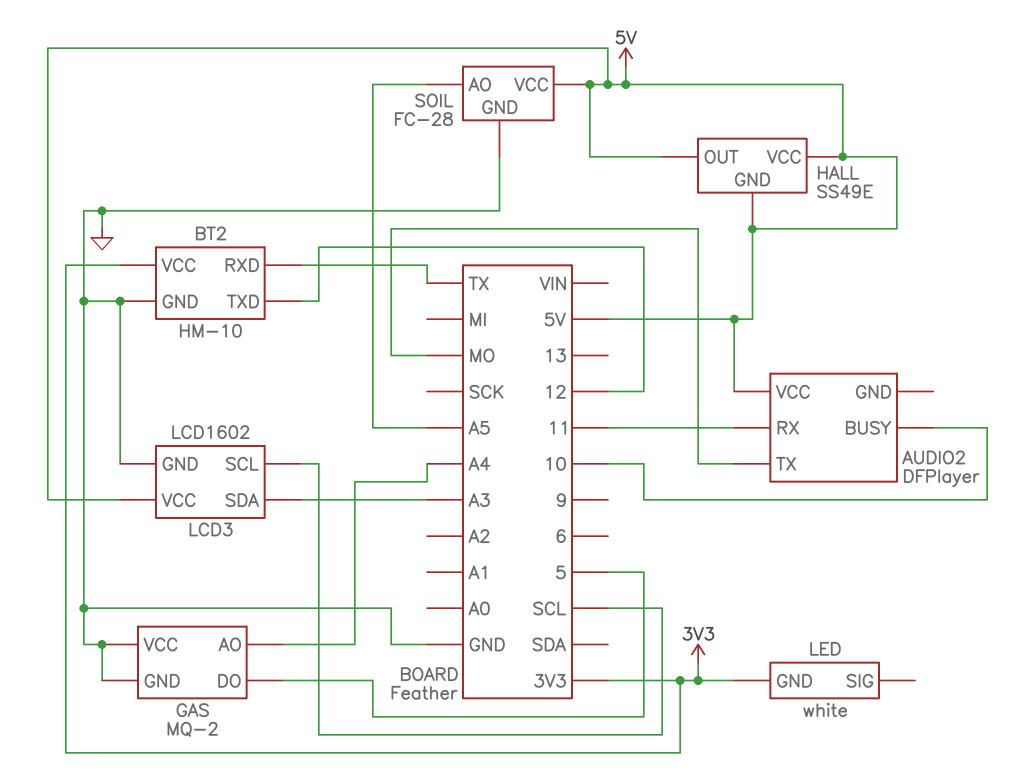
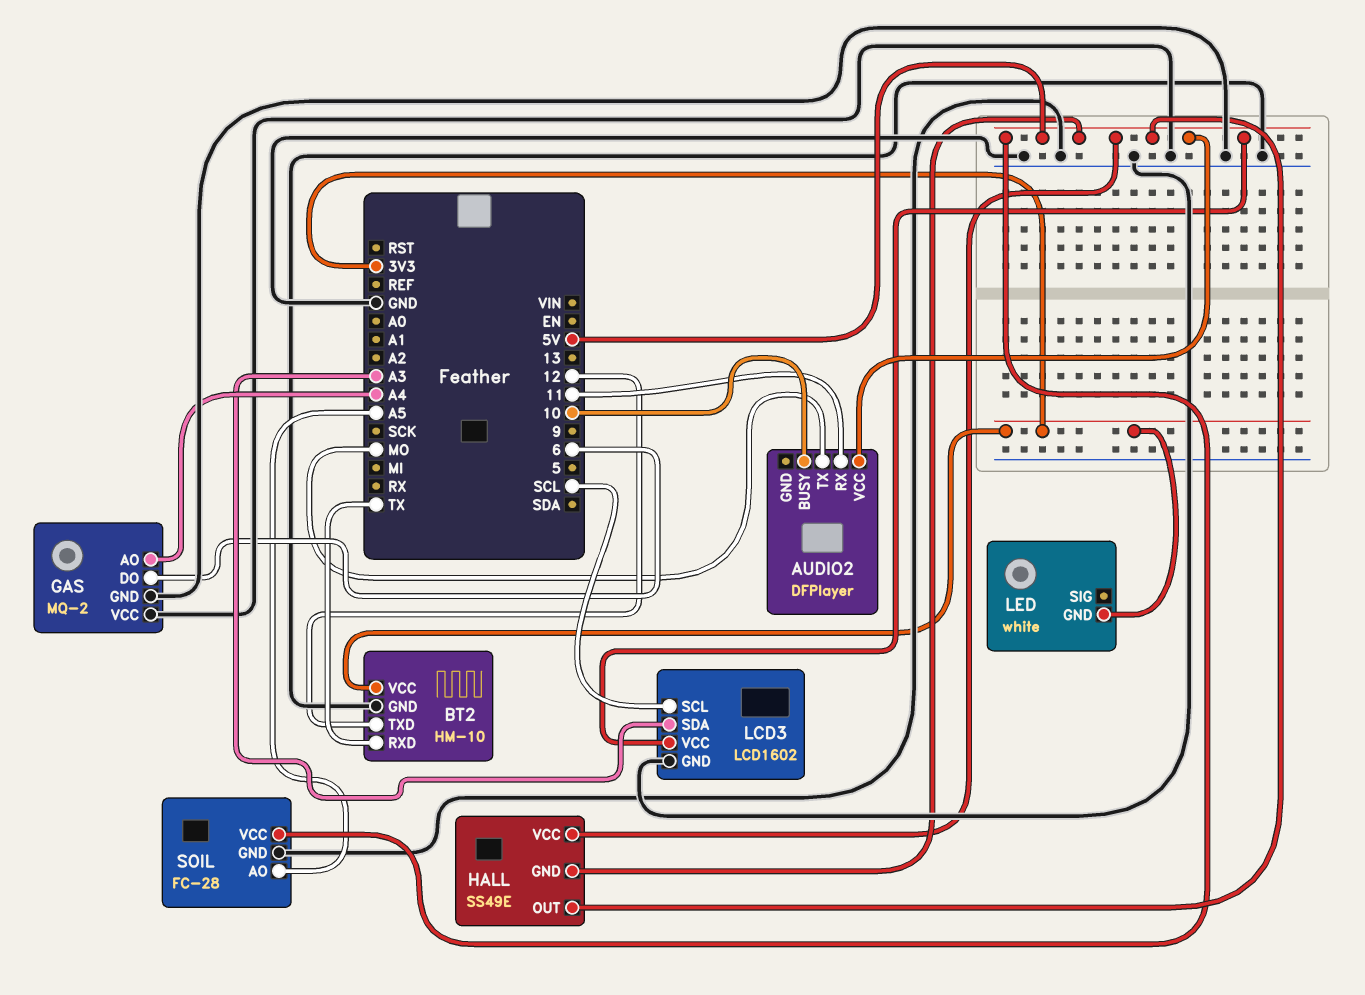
GAS pin DO: 5 -> 6

